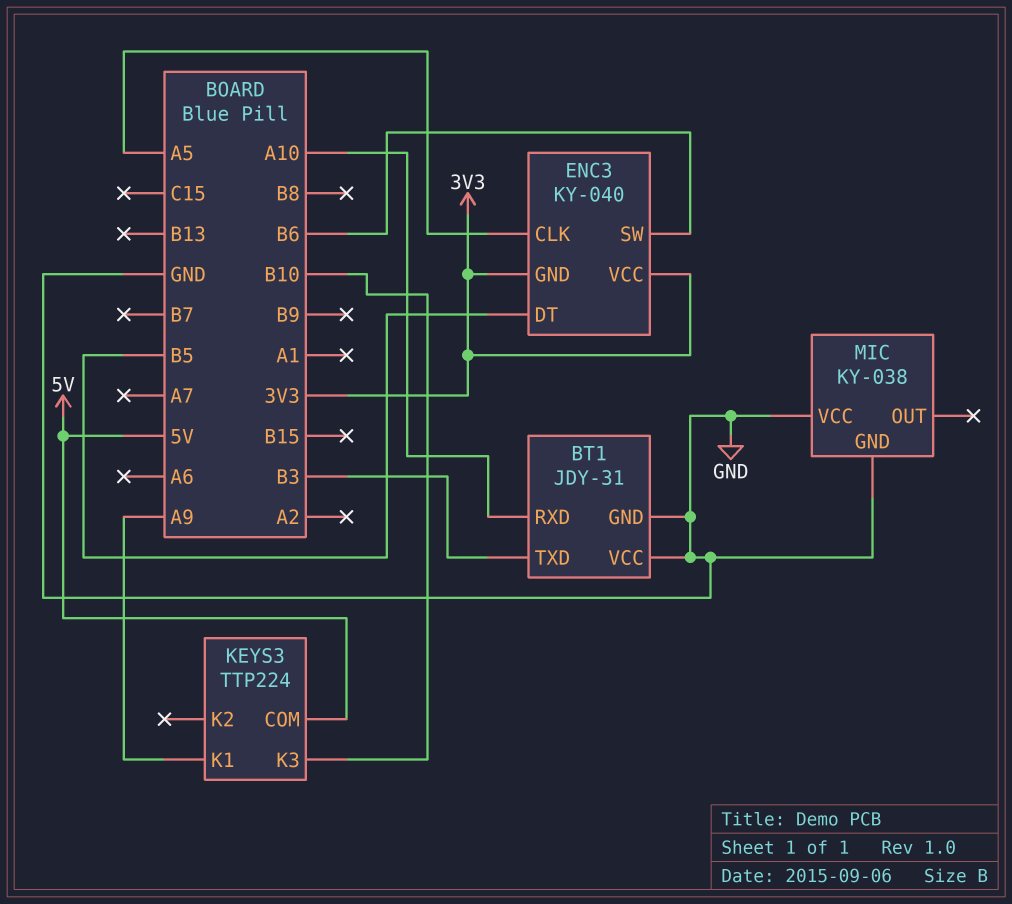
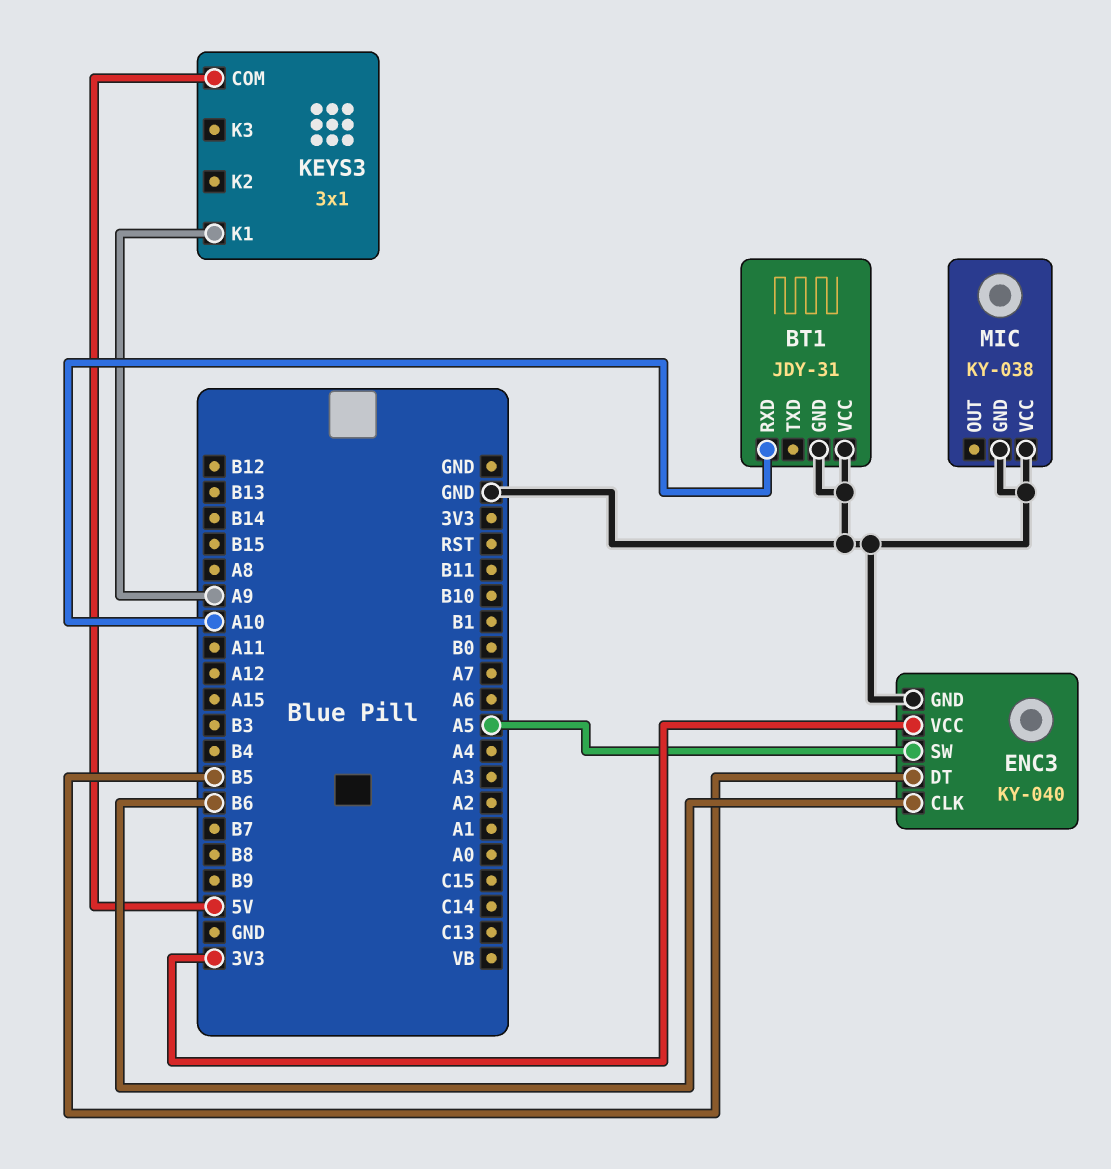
BT1 pin TXD: B3 -> none
ENC3 pin CLK: A5 -> B6
ENC3 pin GND: 3V3 -> GND
ENC3 pin SW: B6 -> A5
KEYS3: TTP224 -> 3x1
KEYS3 pin K3: B10 -> none

